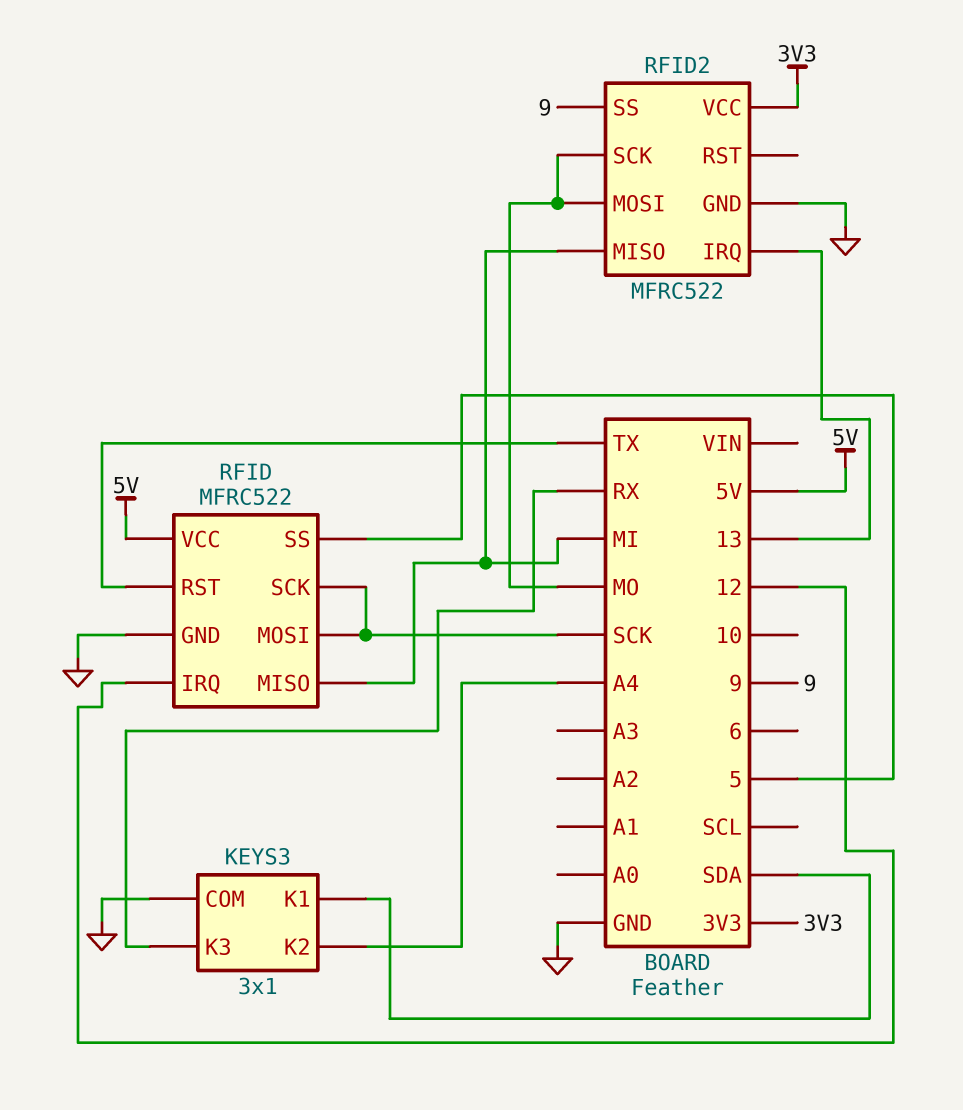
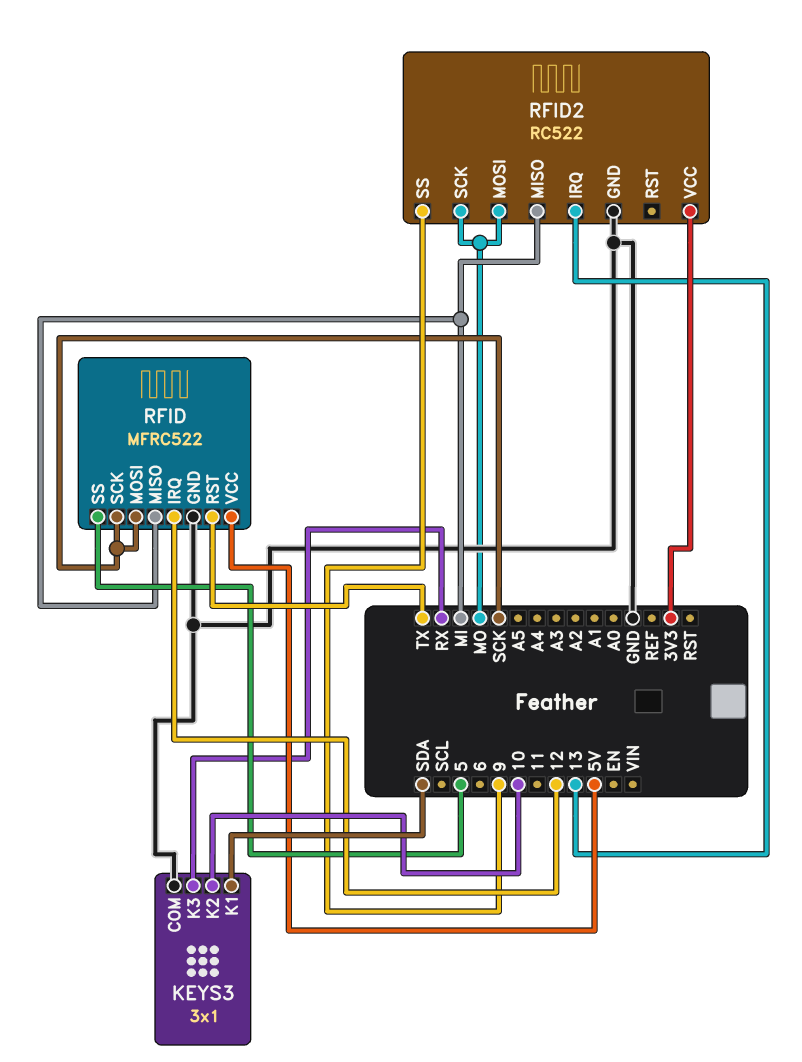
KEYS3 pin K2: A4 -> 10
RFID2: MFRC522 -> RC522

